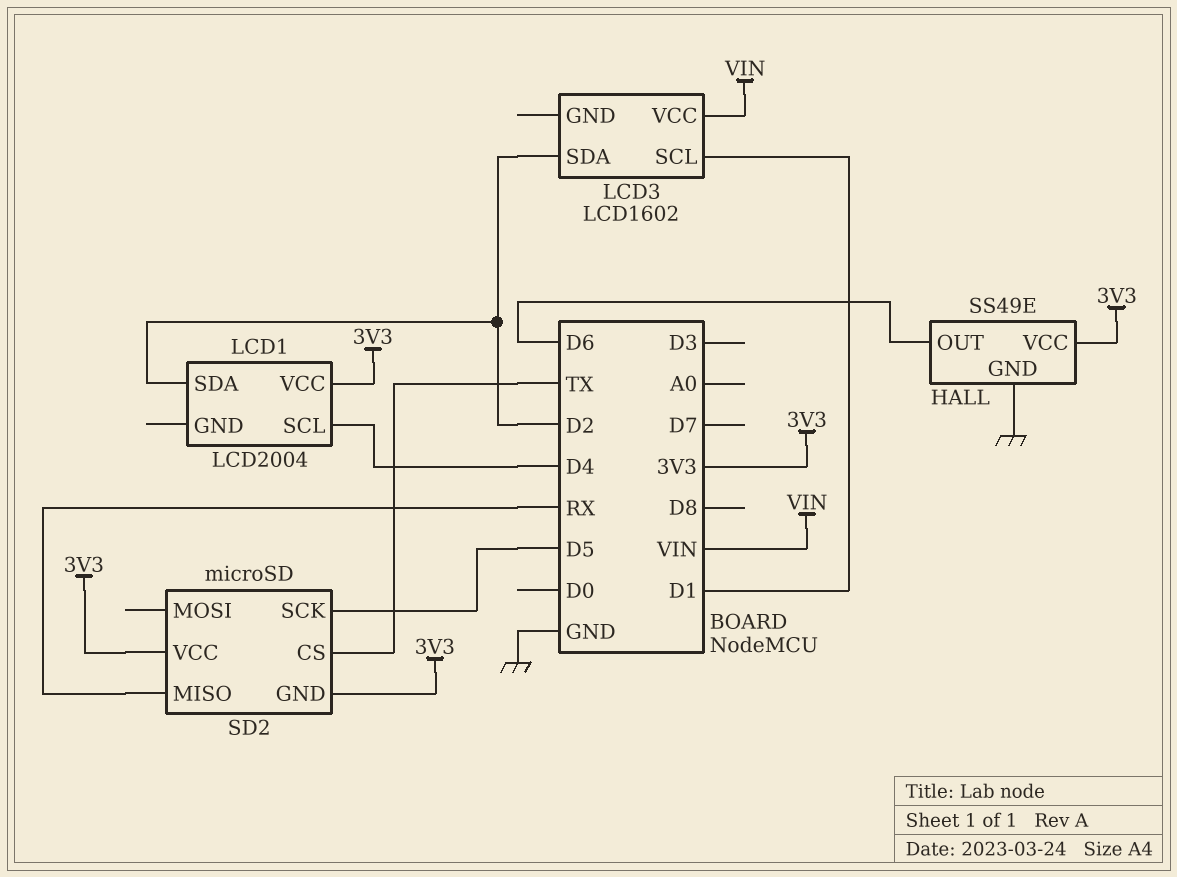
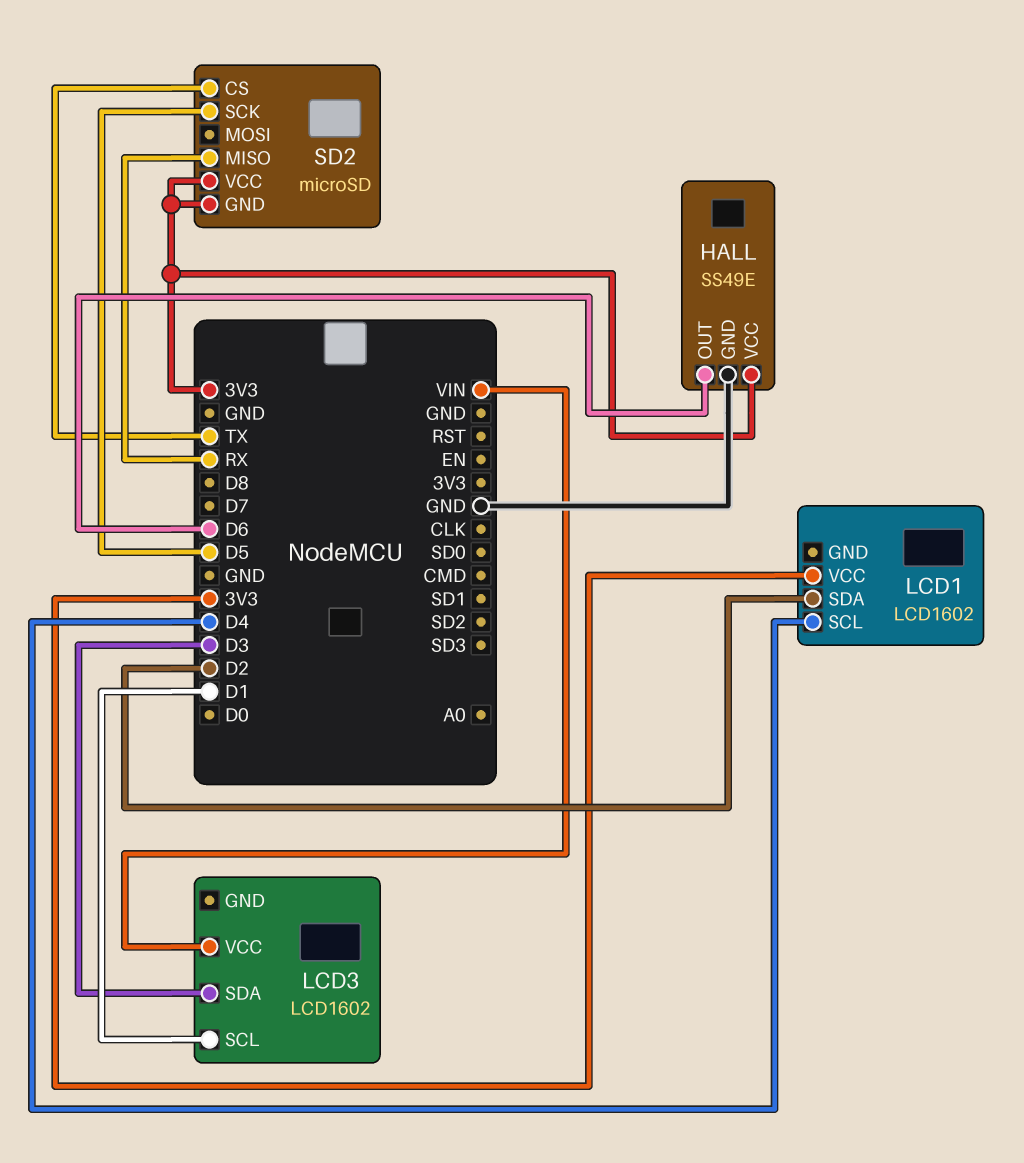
LCD1: LCD2004 -> LCD1602
LCD3 pin SDA: D2 -> D3

